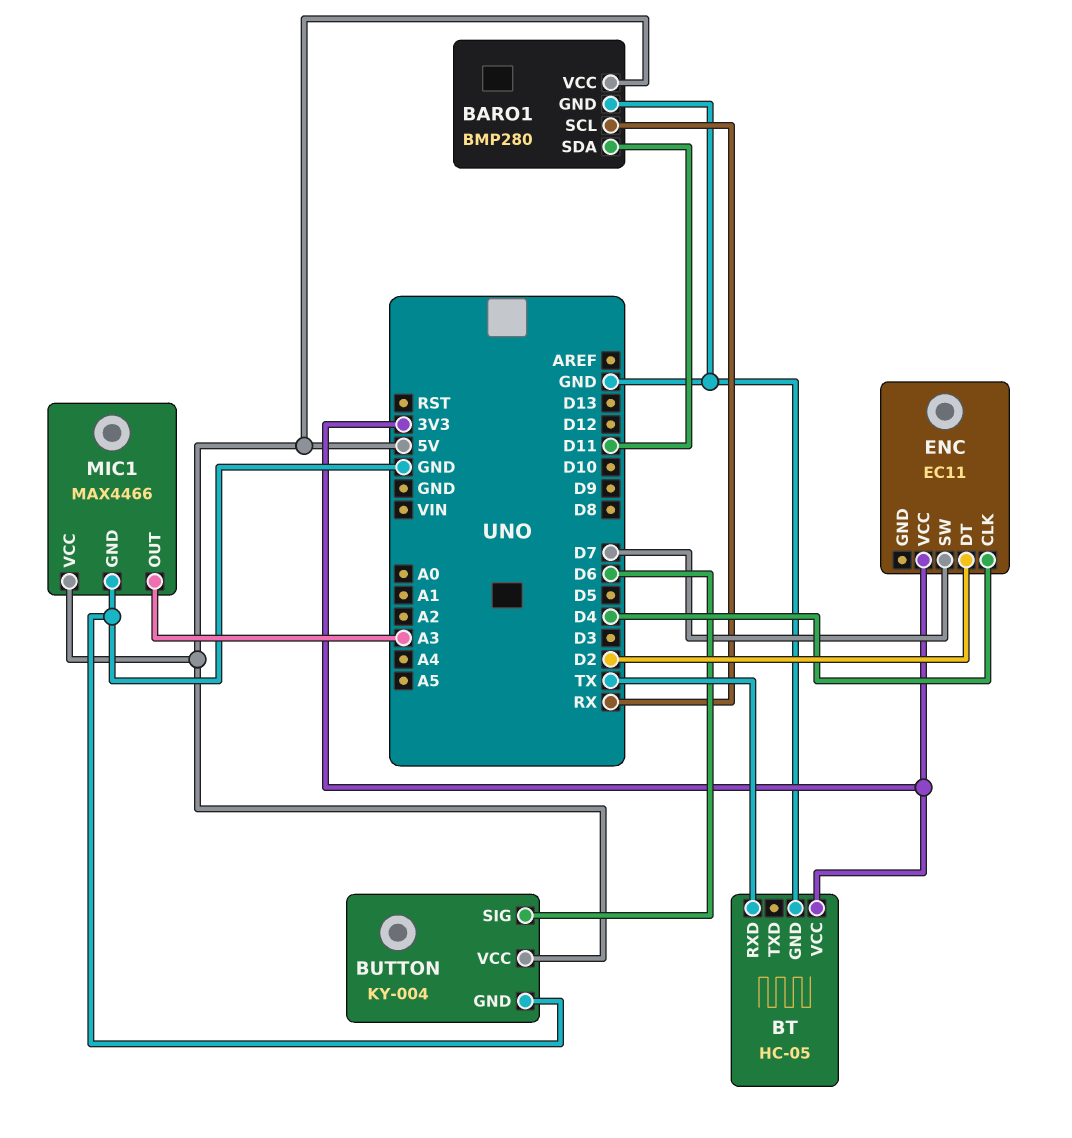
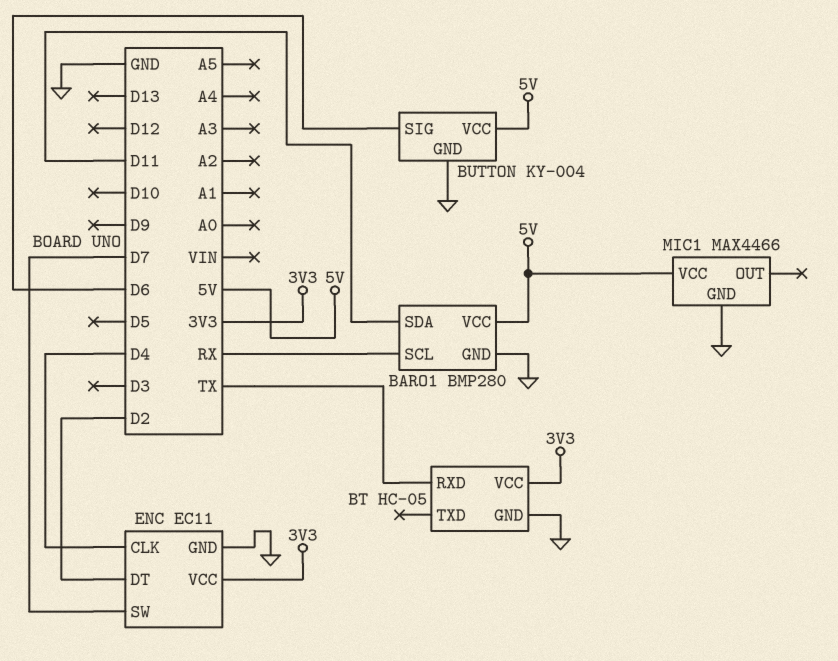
ENC pin GND: none -> GND
MIC1 pin OUT: A3 -> none

